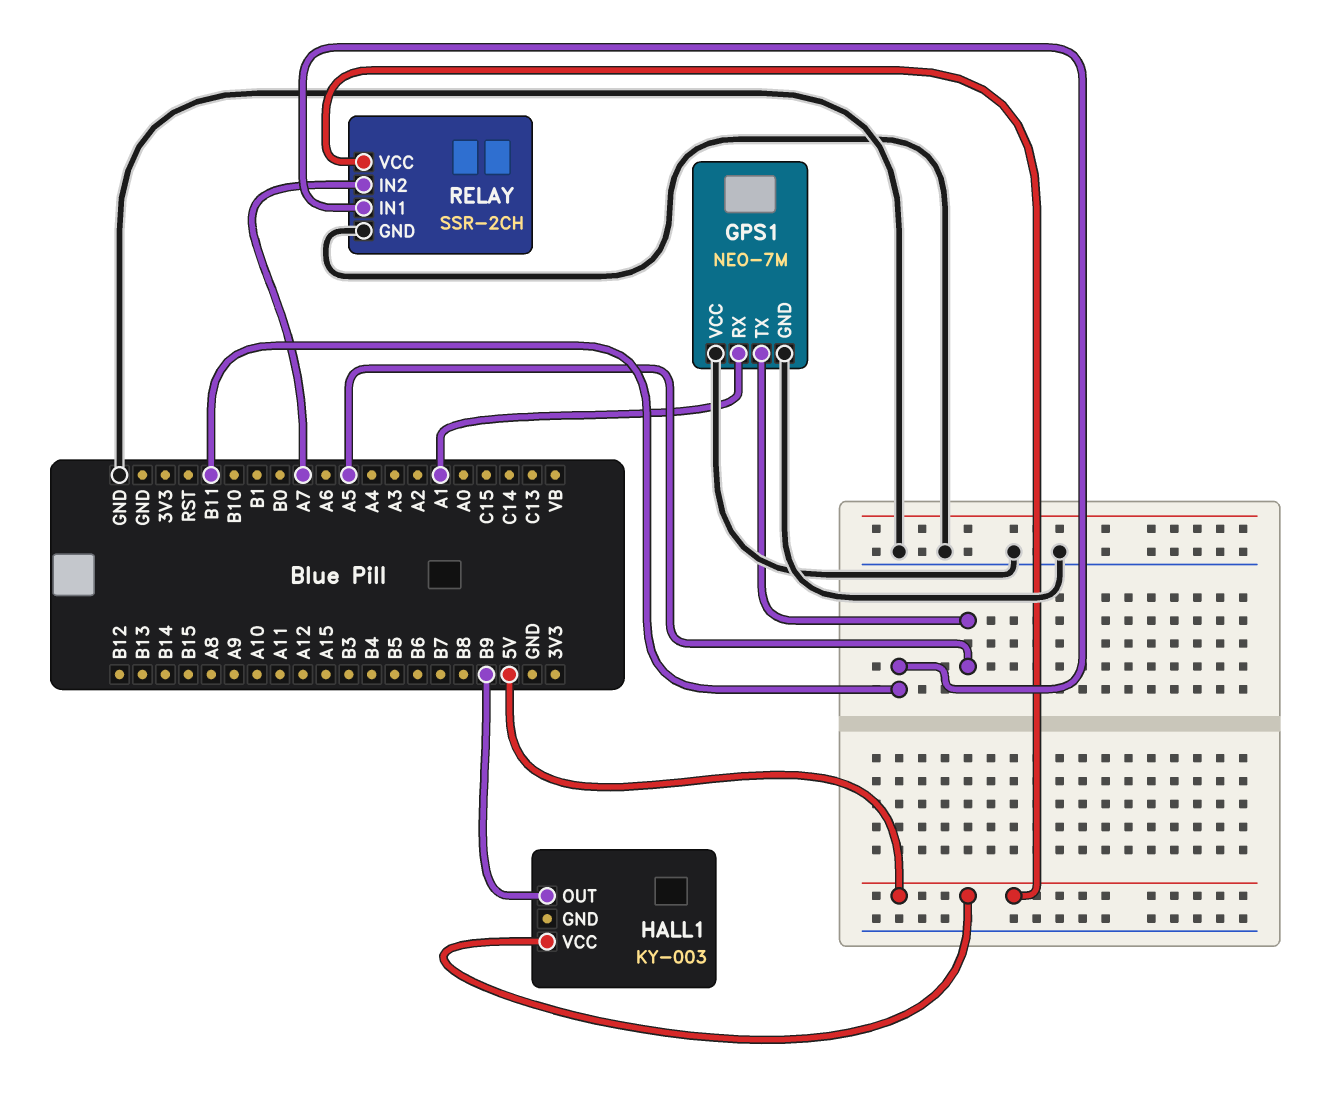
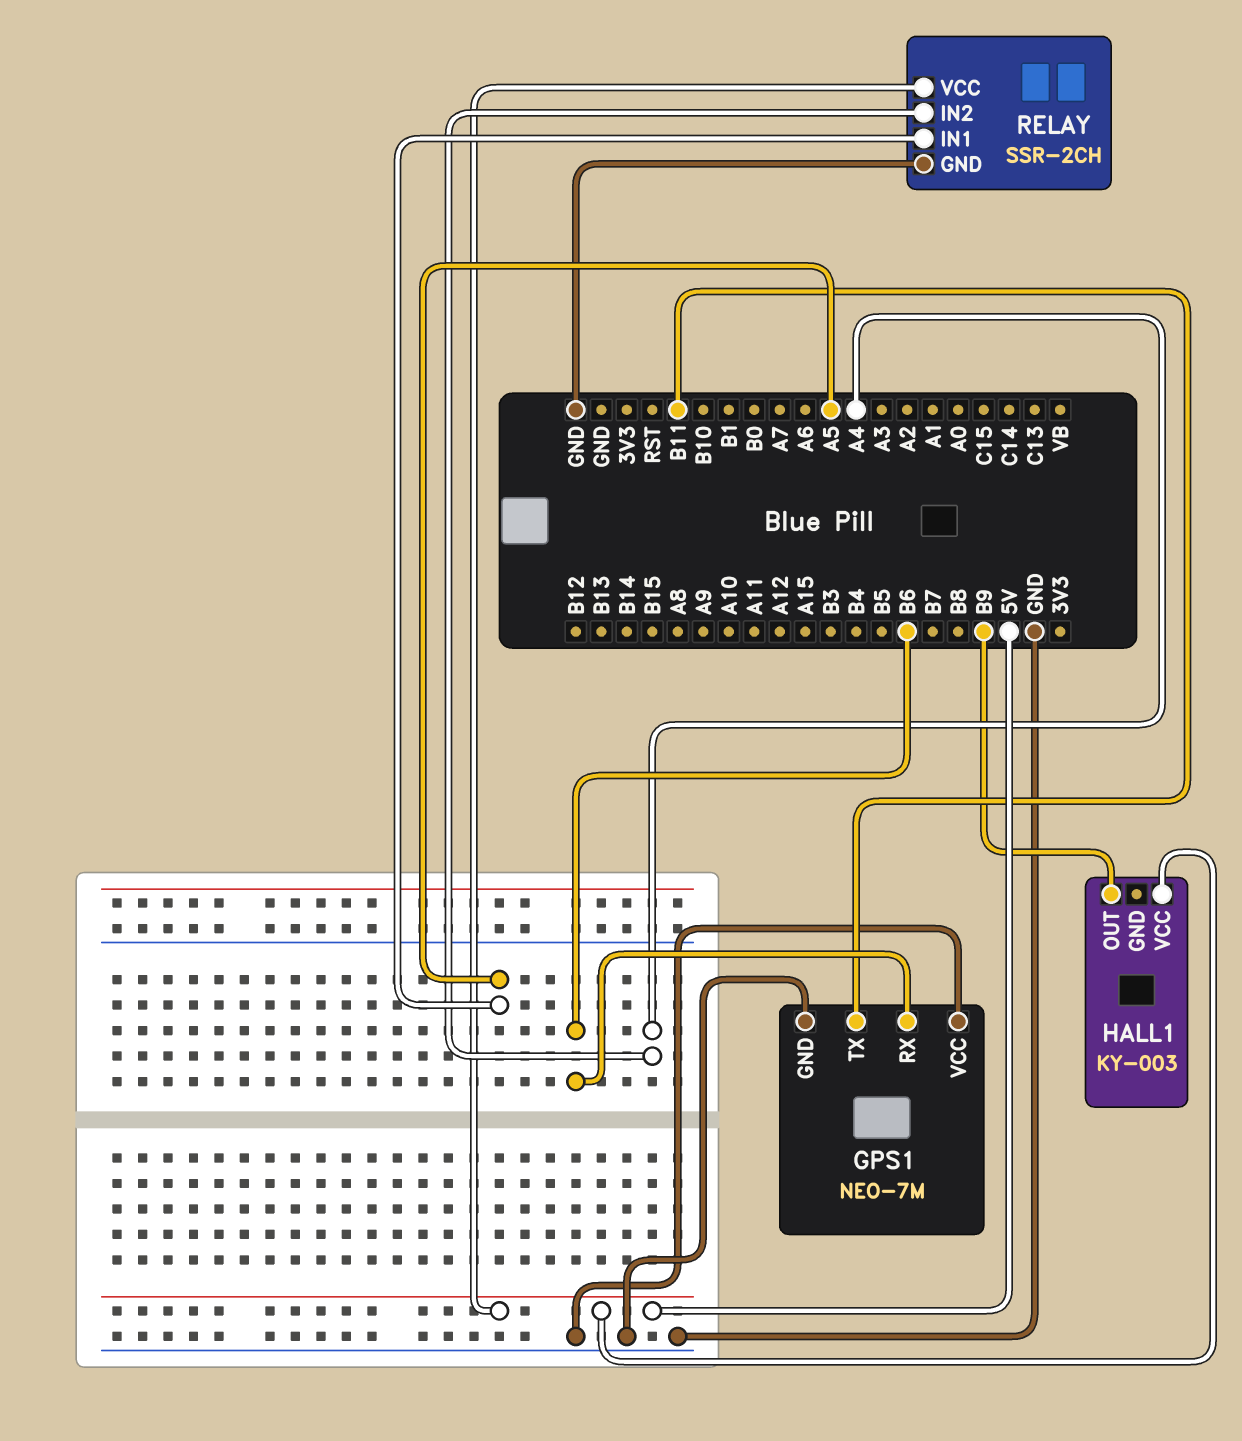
GPS1 pin RX: A1 -> B6
GPS1 pin TX: A5 -> B11
RELAY pin IN1: B11 -> A5
RELAY pin IN2: A7 -> A4

